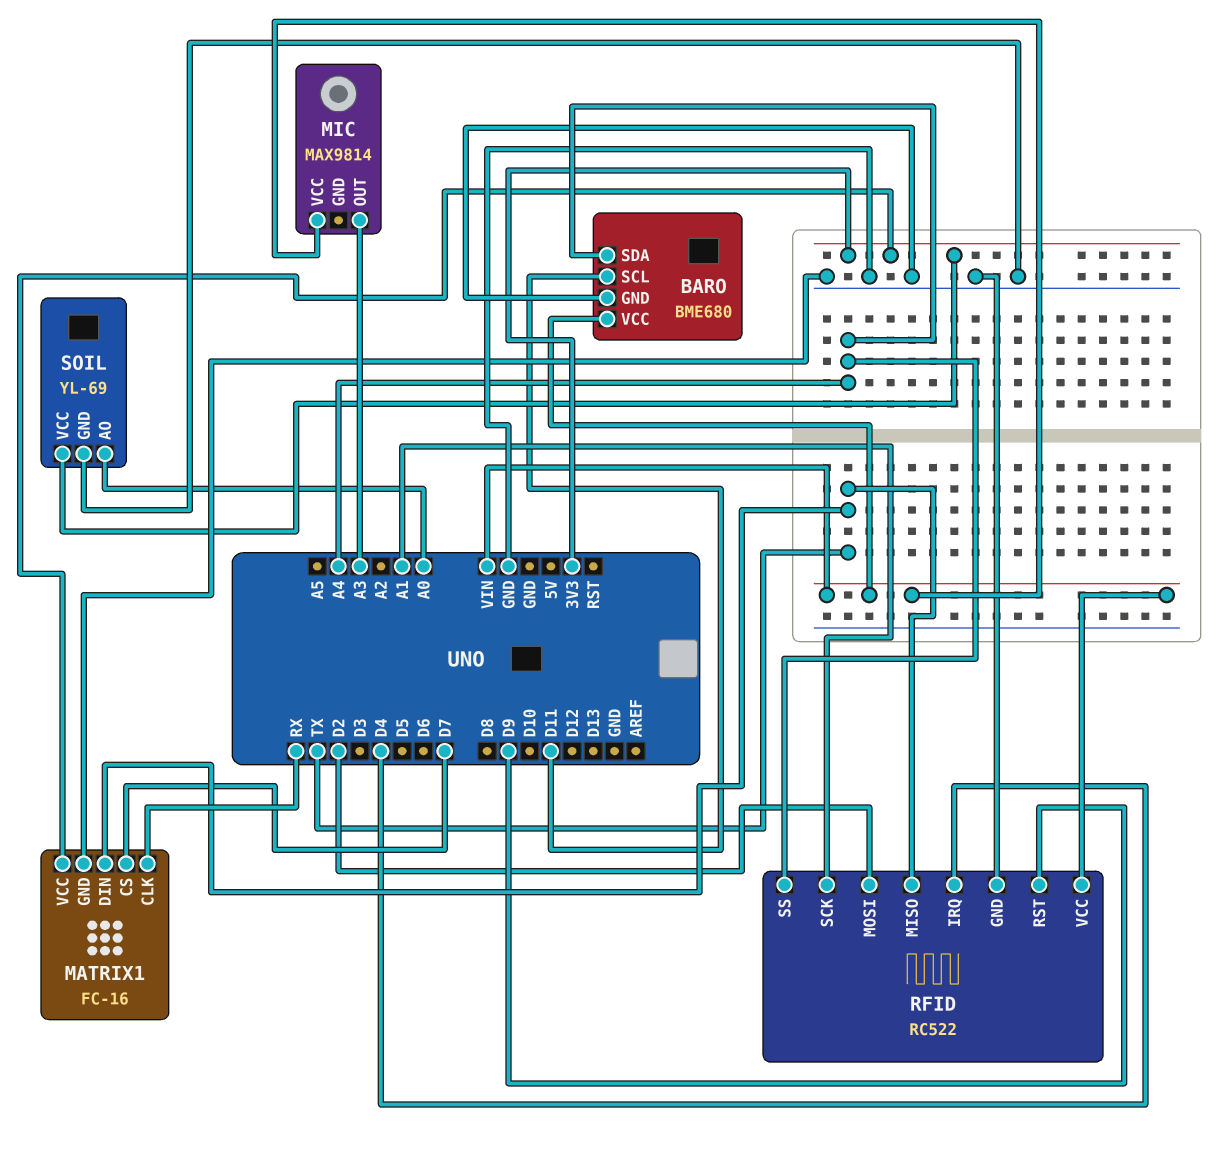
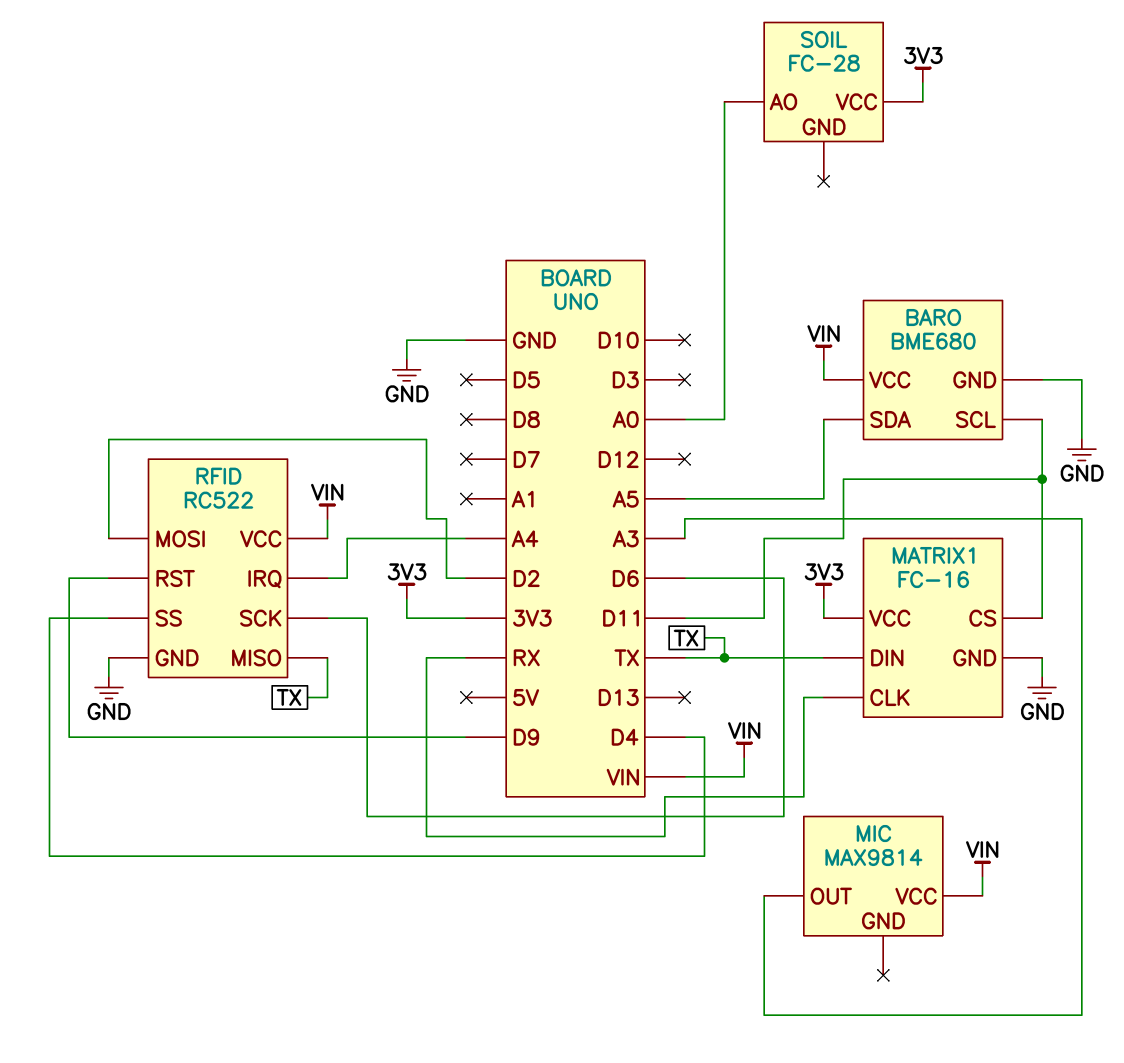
BARO pin SDA: A4 -> A5
MATRIX1 pin CS: D7 -> D11
RFID pin IRQ: D4 -> A4
RFID pin SCK: A1 -> D6
RFID pin SS: A4 -> D4
SOIL: YL-69 -> FC-28
SOIL pin GND: GND -> none

